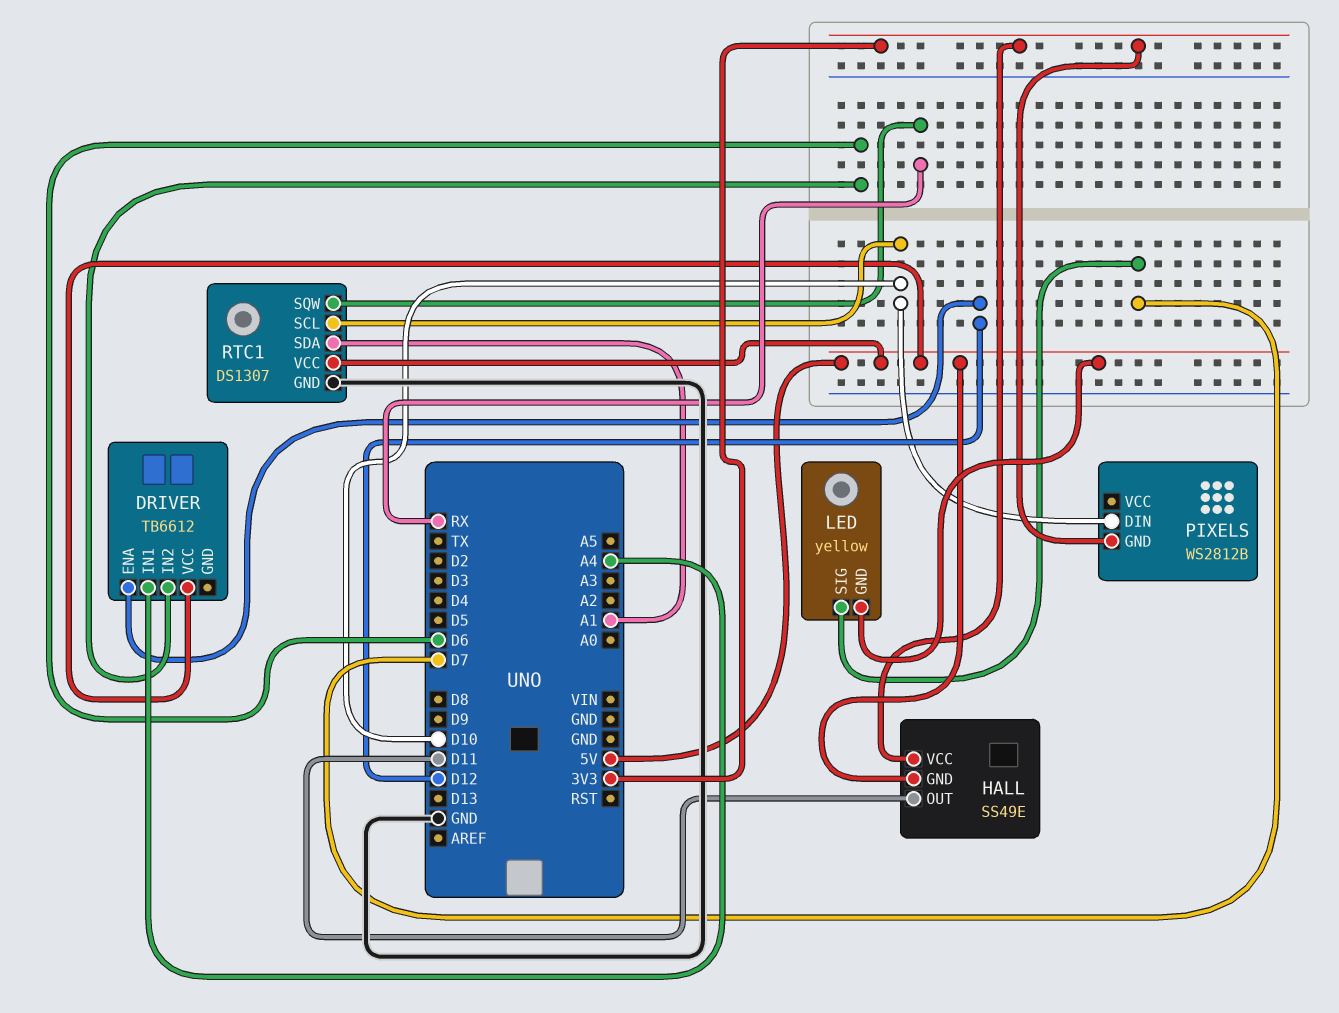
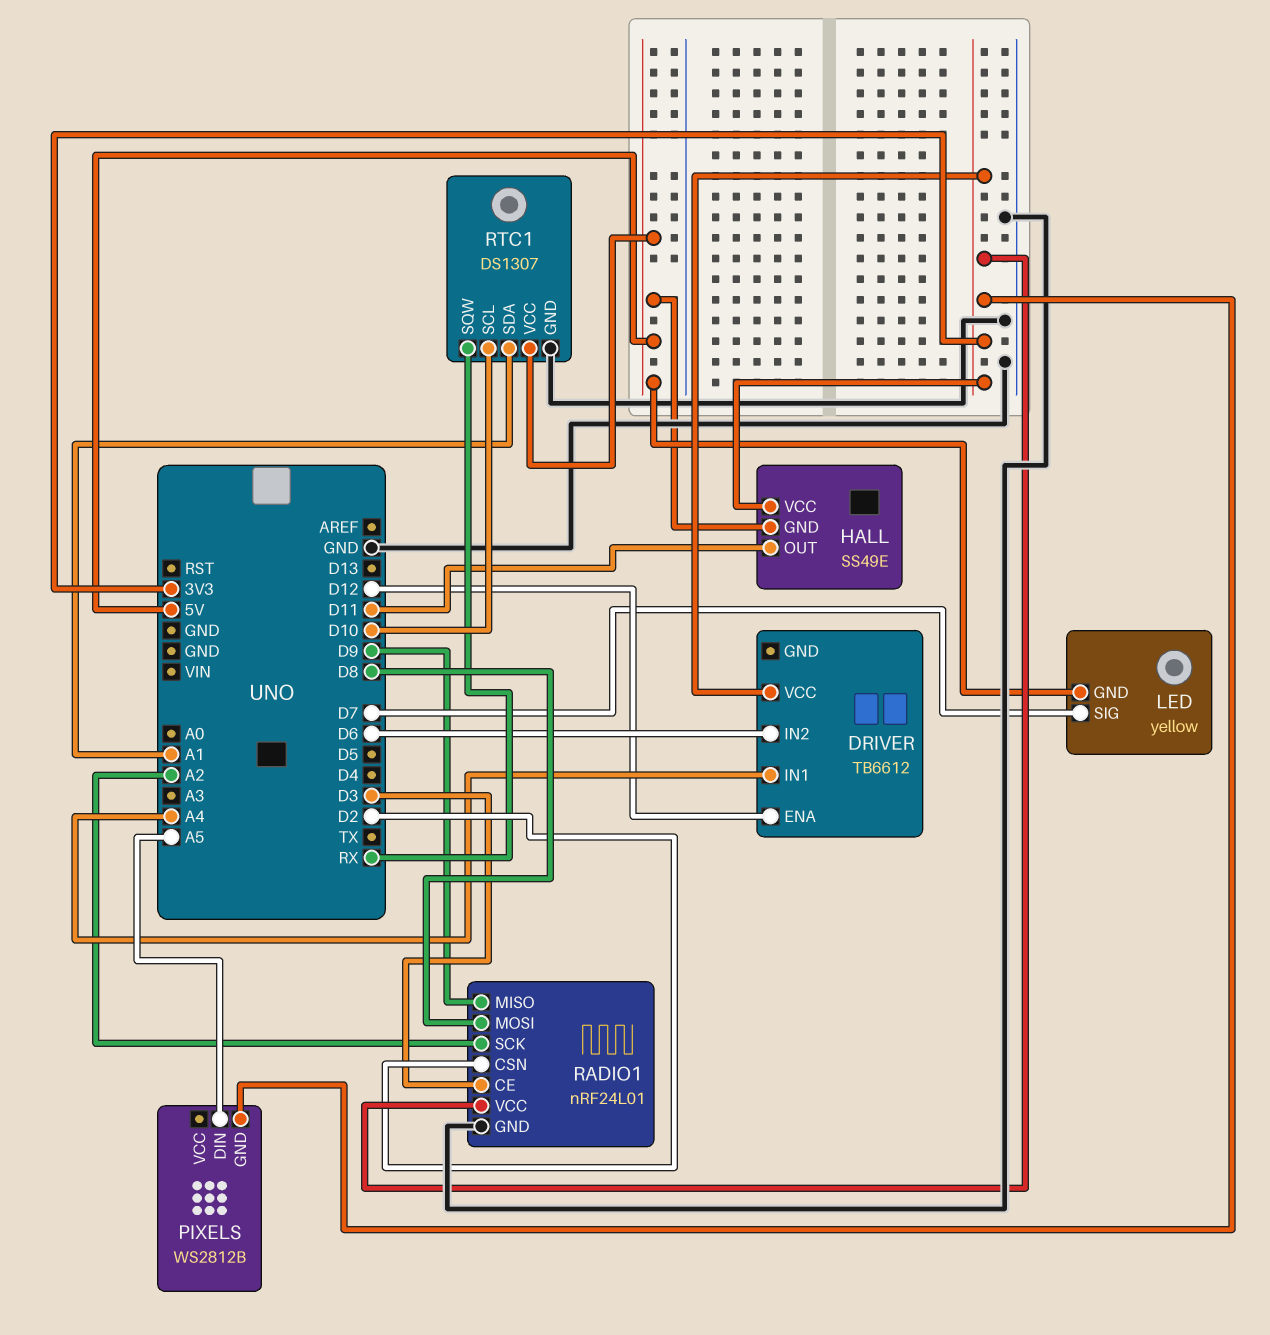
DRIVER pin VCC: 5V -> 3V3
PIXELS pin DIN: D10 -> A5
RADIO1: none -> nRF24L01
RADIO1 pin CE: none -> D3
RADIO1 pin CSN: none -> D2
RADIO1 pin GND: none -> GND
RADIO1 pin MISO: none -> D9
RADIO1 pin MOSI: none -> D8
RADIO1 pin SCK: none -> A2
RADIO1 pin VCC: none -> 3V3

